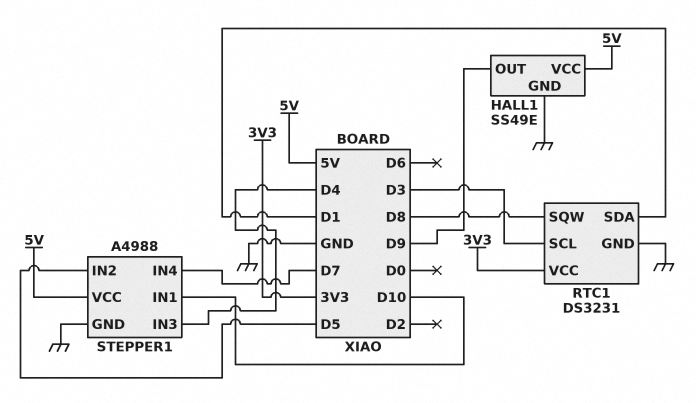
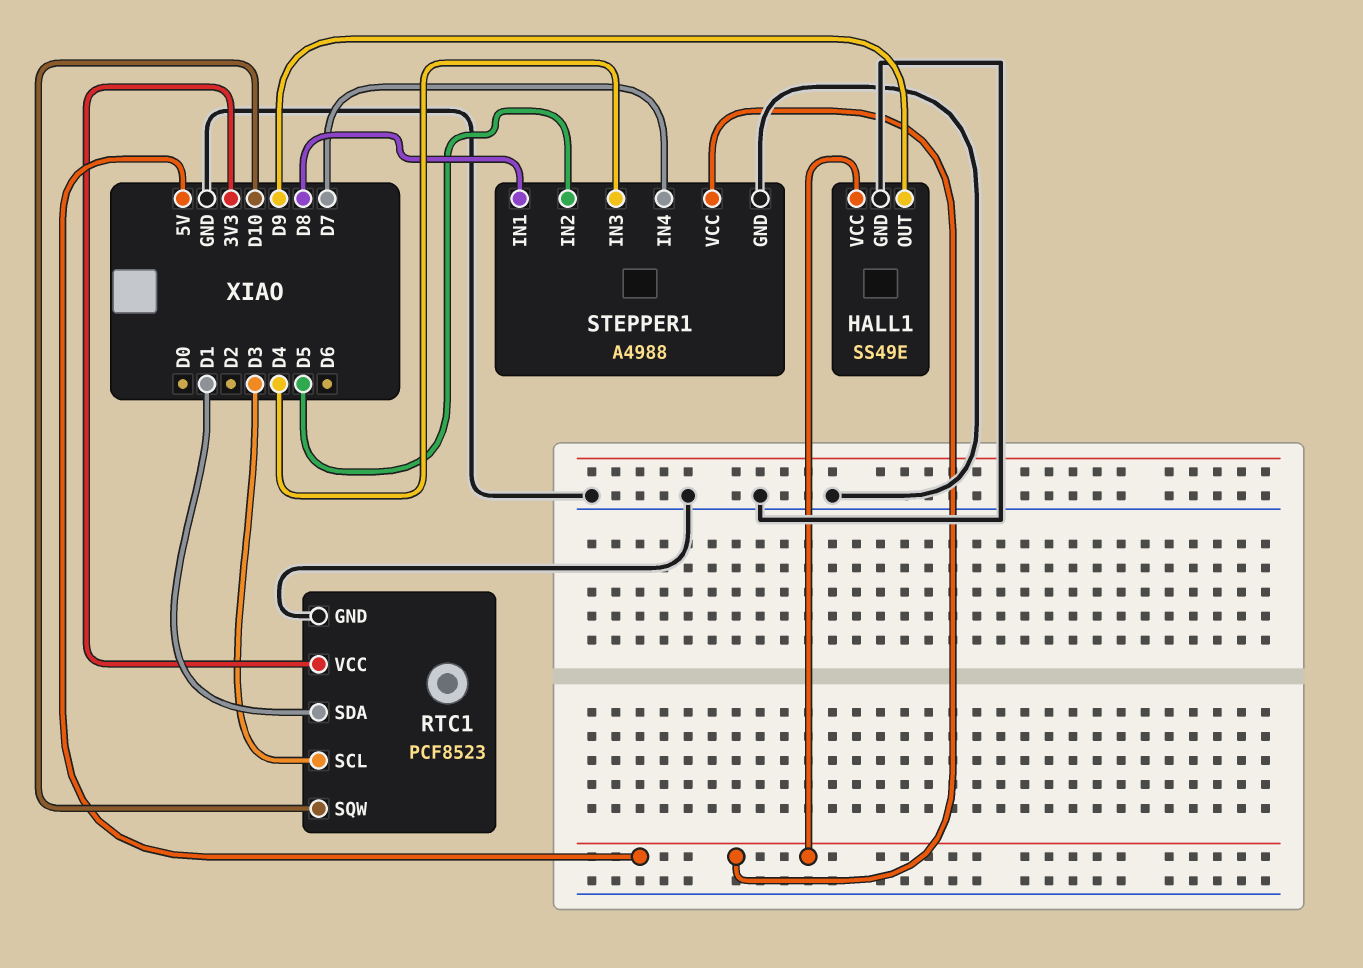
RTC1: DS3231 -> PCF8523
RTC1 pin SQW: D8 -> D10
STEPPER1 pin IN1: D10 -> D8

